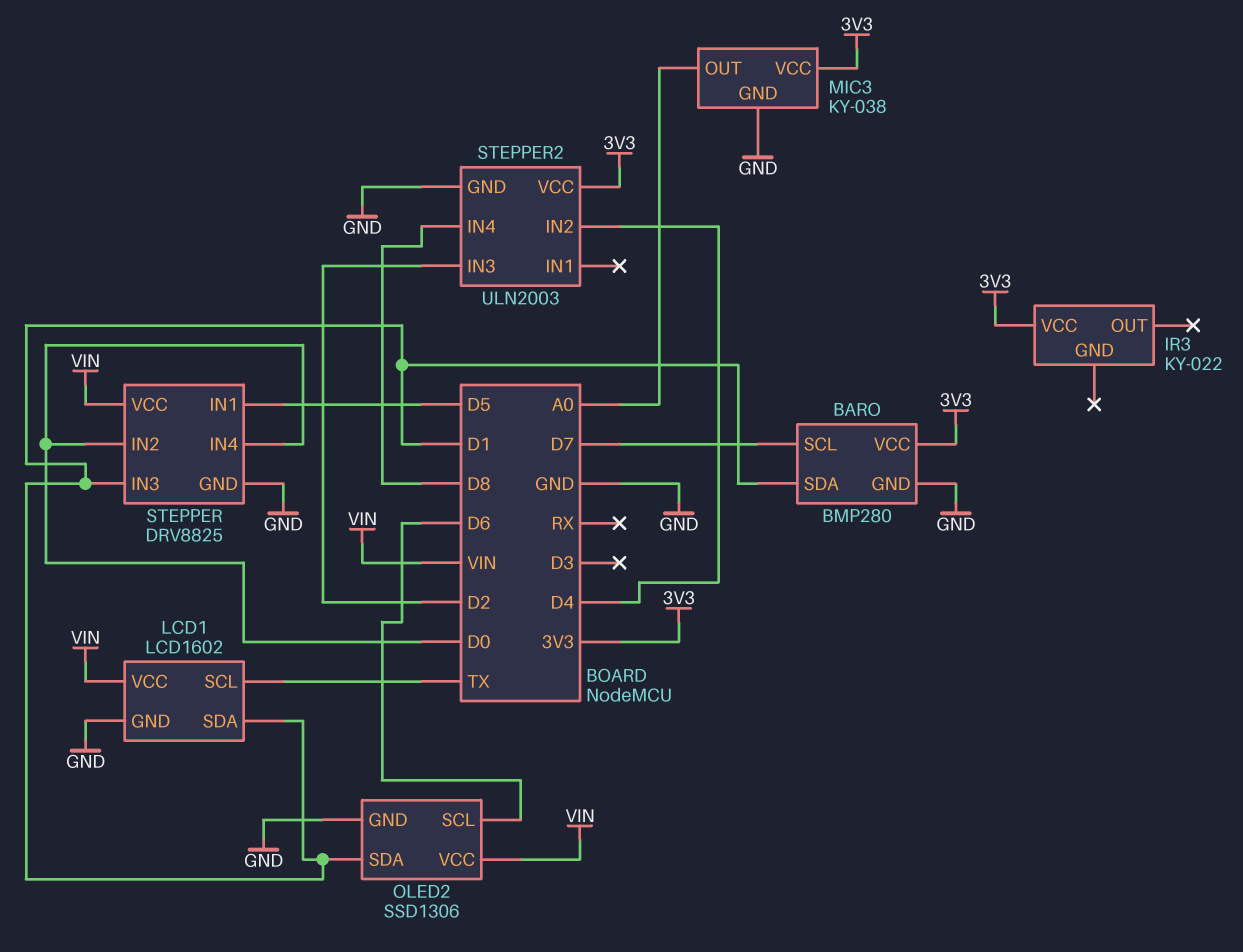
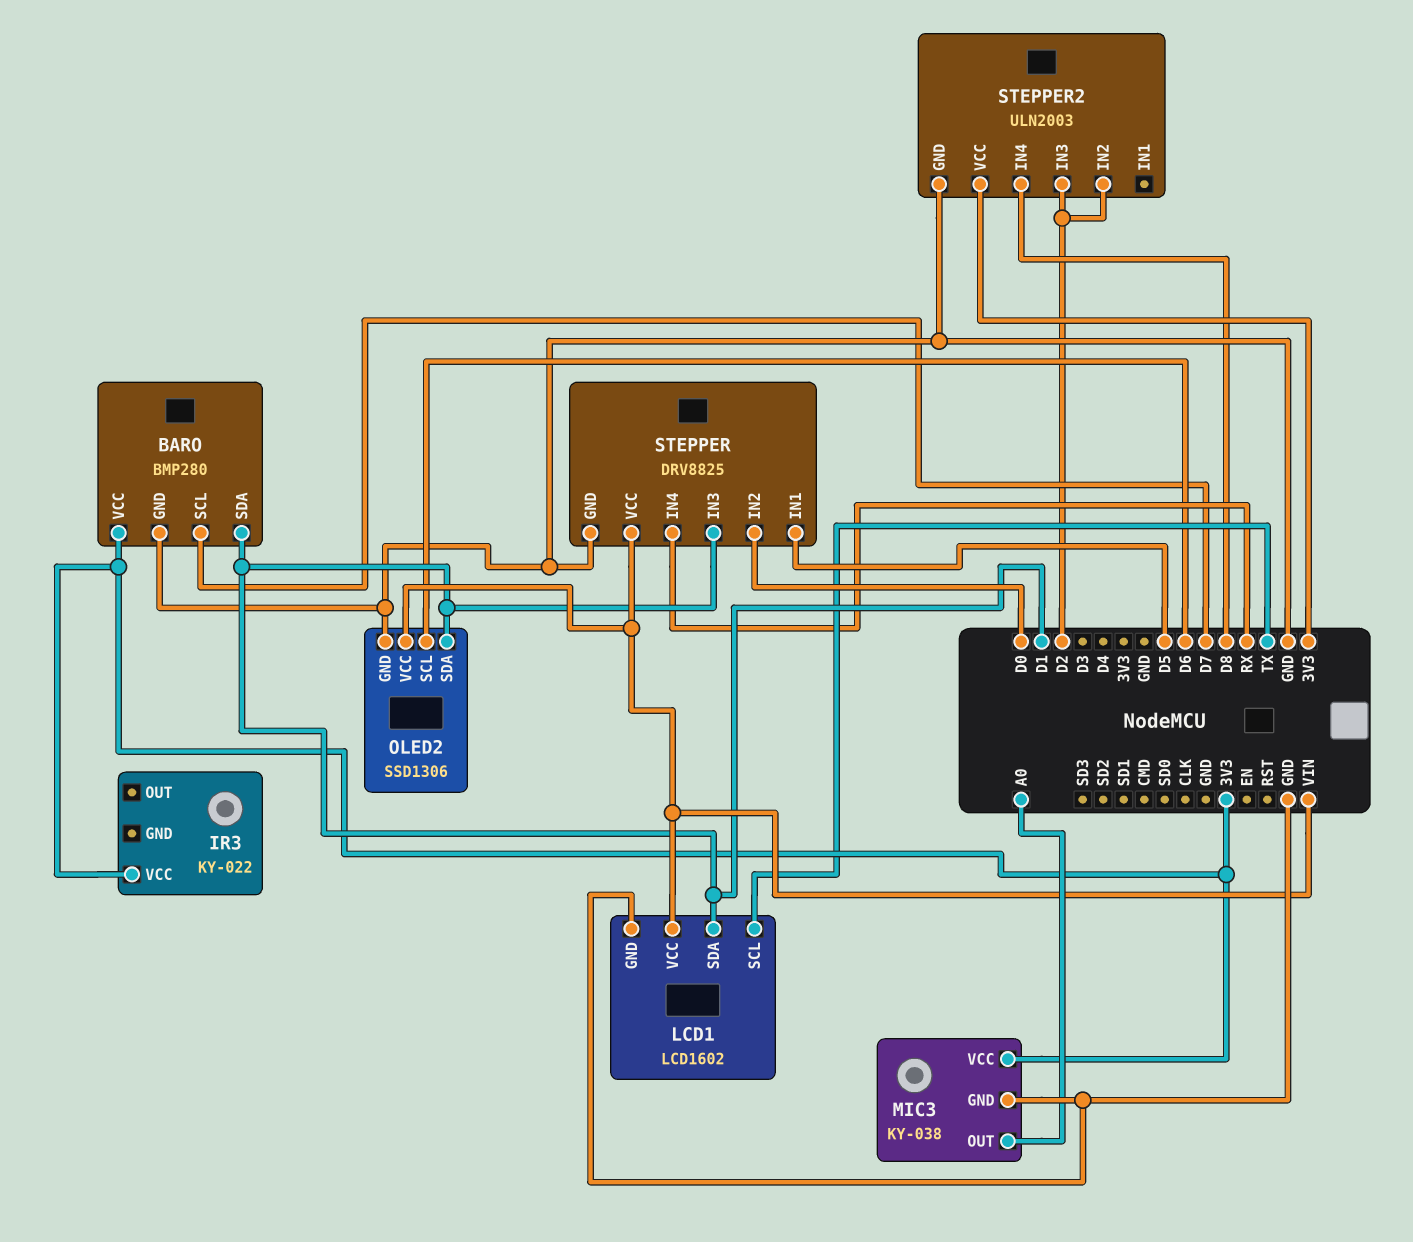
STEPPER pin IN4: D0 -> RX
STEPPER2 pin IN2: D4 -> D2

